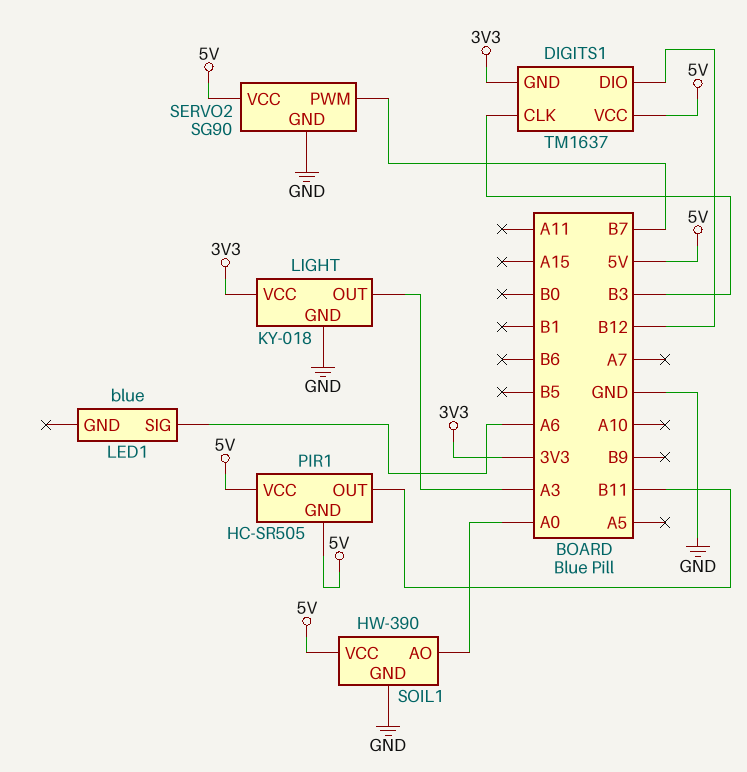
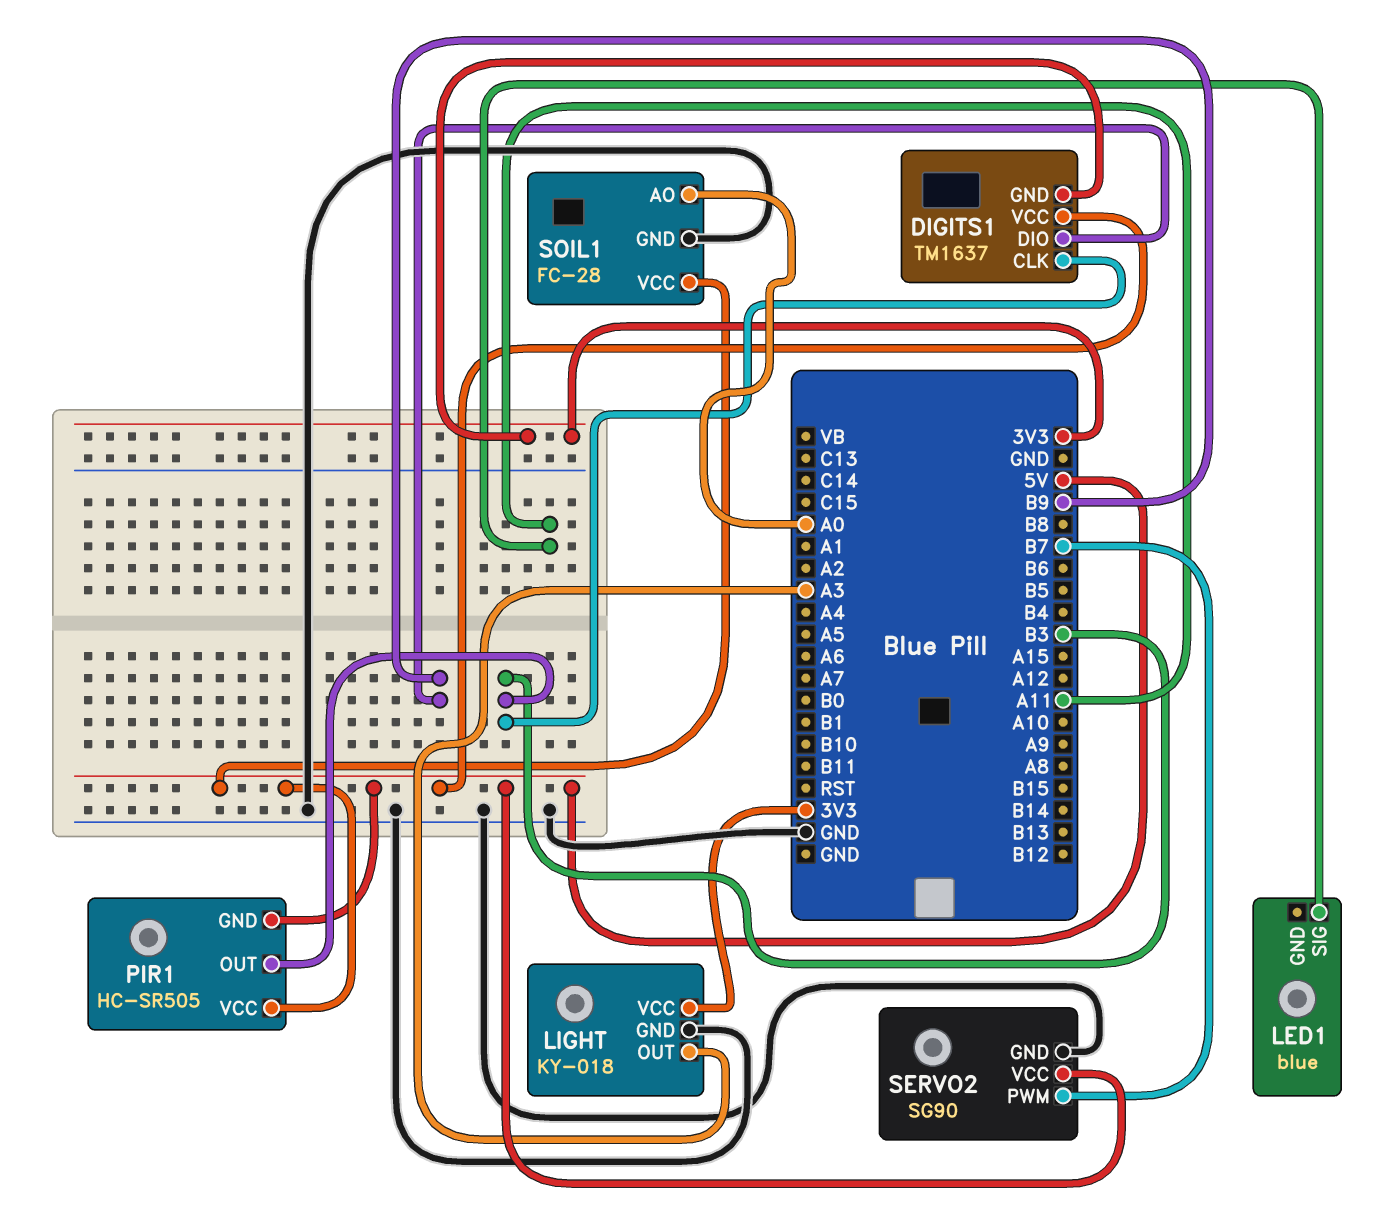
DIGITS1 pin DIO: B12 -> B9
LED1 pin SIG: A6 -> A11
PIR1 pin OUT: B11 -> B3
SOIL1: HW-390 -> FC-28

